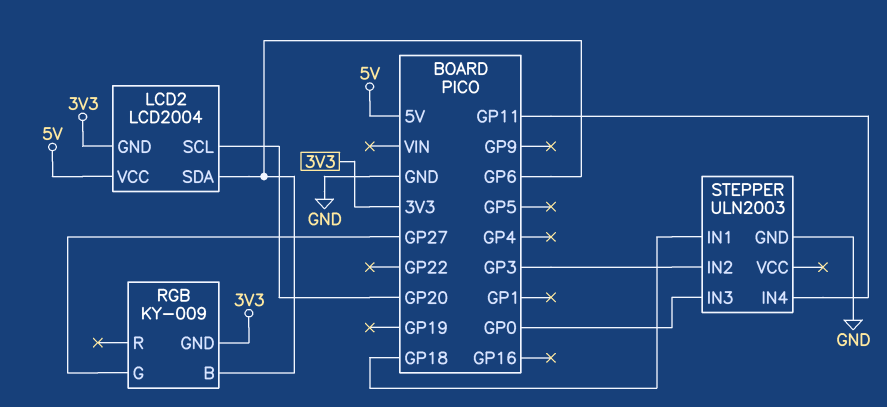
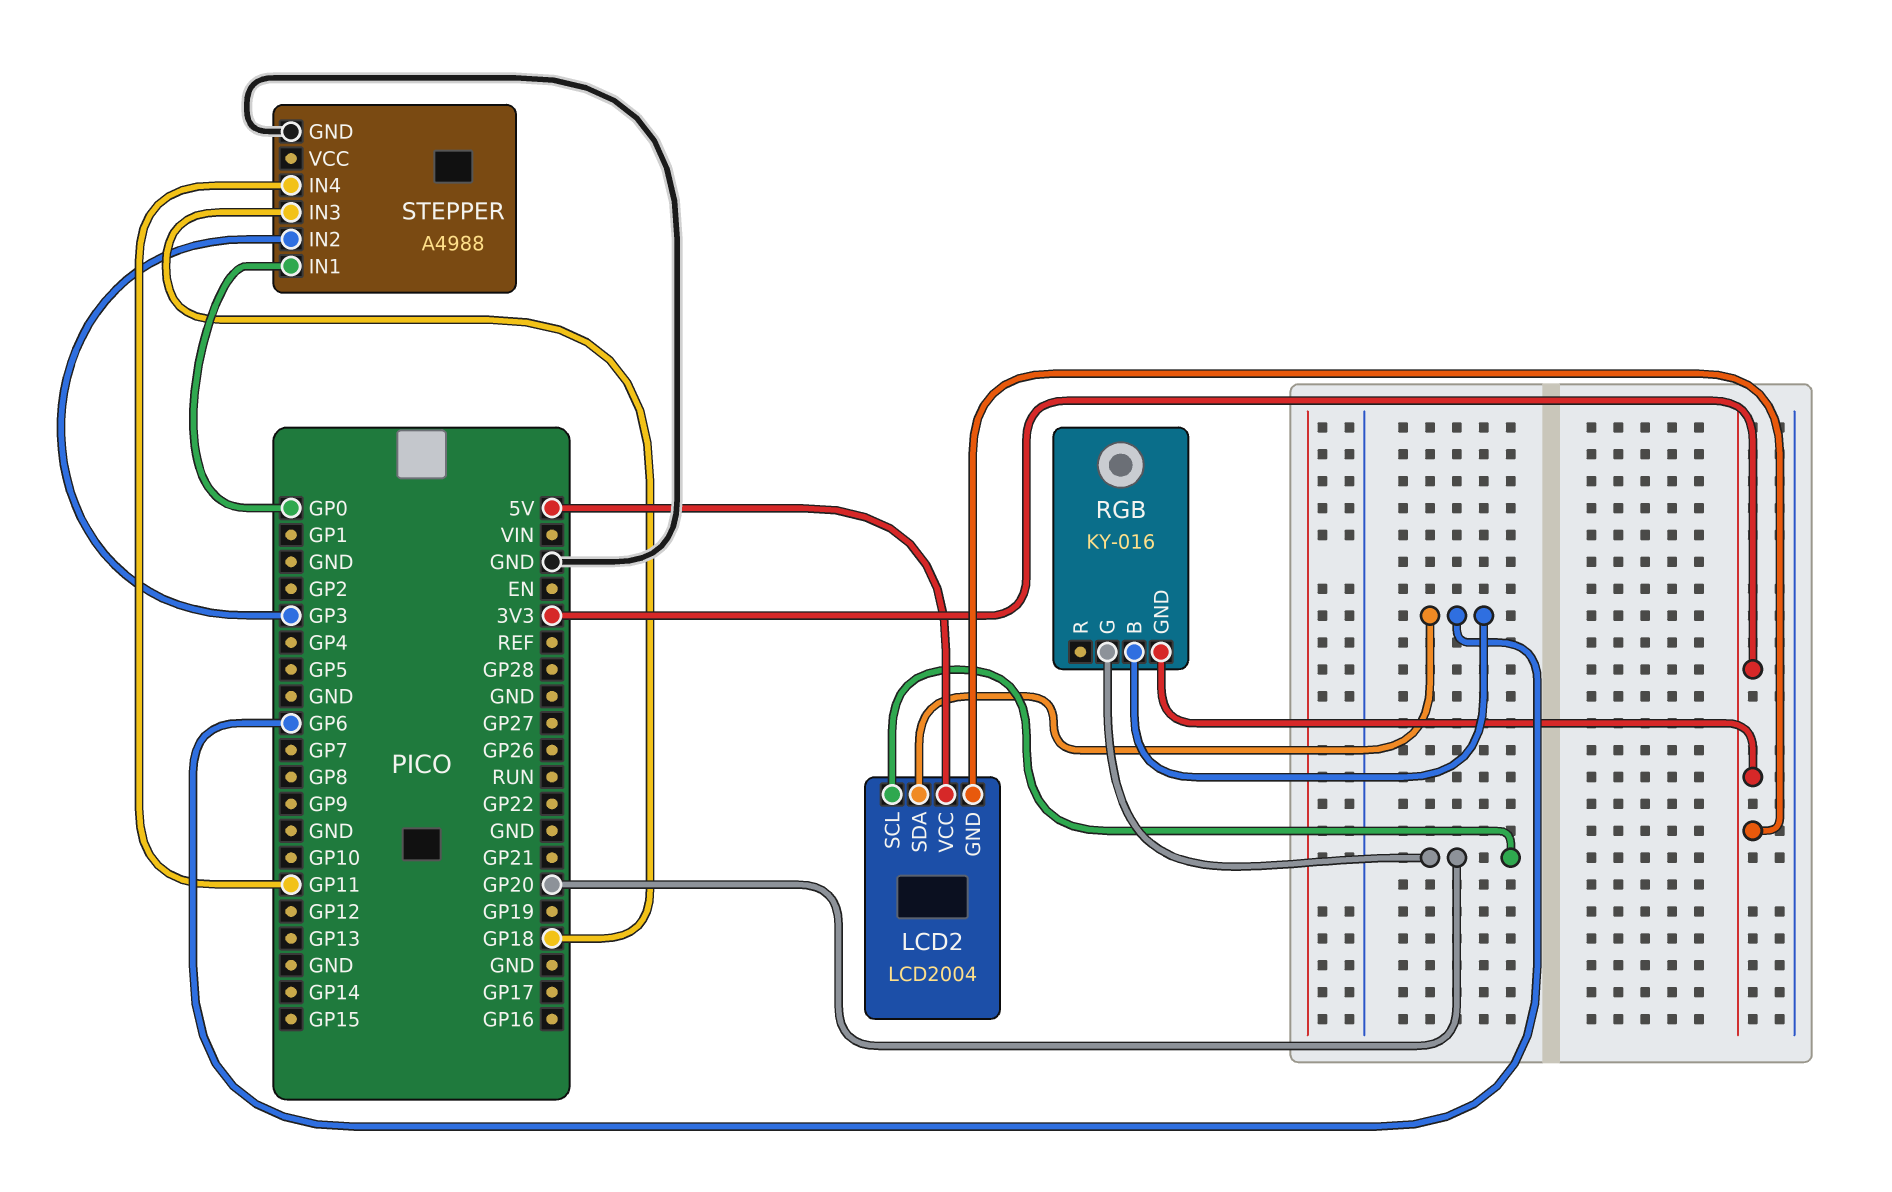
RGB: KY-009 -> KY-016
RGB pin G: GP27 -> GP20
STEPPER: ULN2003 -> A4988
STEPPER pin IN1: GP18 -> GP0
STEPPER pin IN3: GP0 -> GP18

